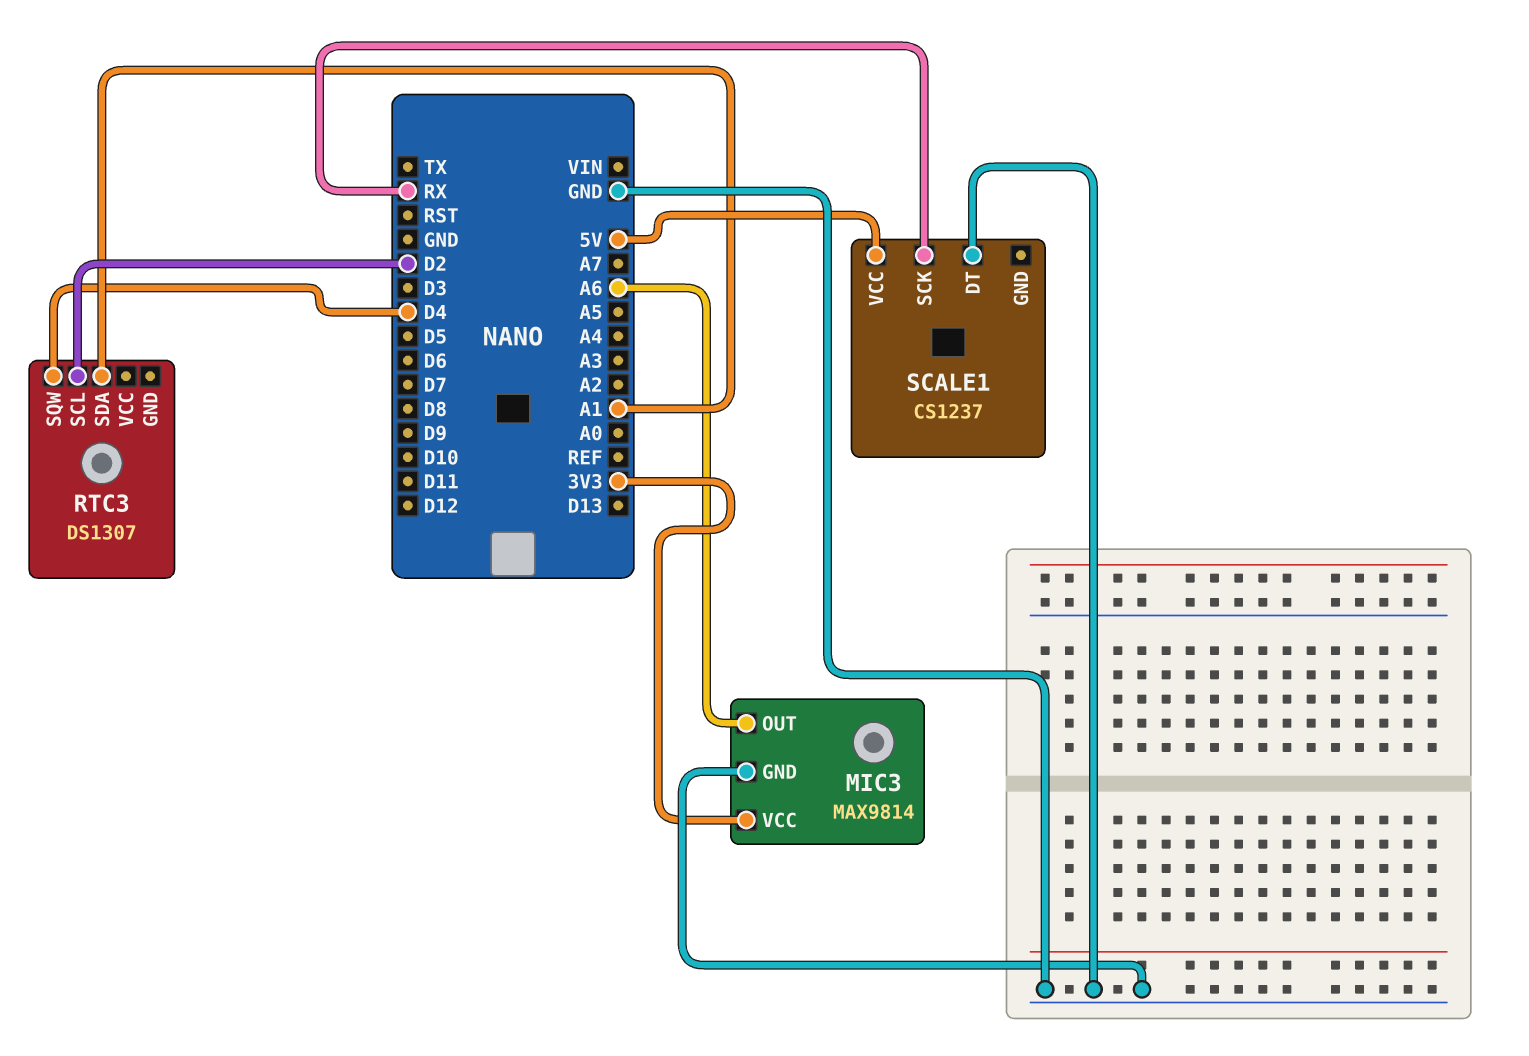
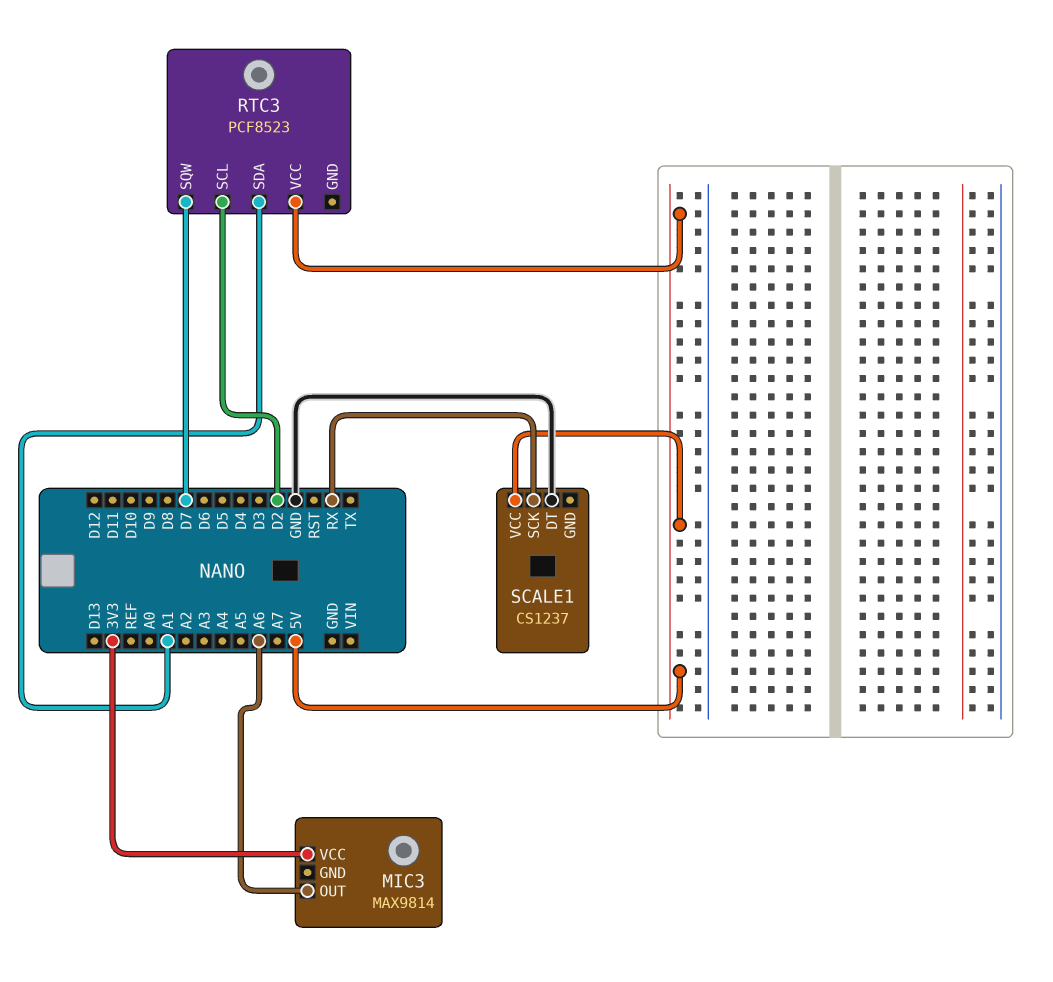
MIC3 pin GND: GND -> none
RTC3: DS1307 -> PCF8523
RTC3 pin SQW: D4 -> D7
RTC3 pin VCC: none -> 5V

